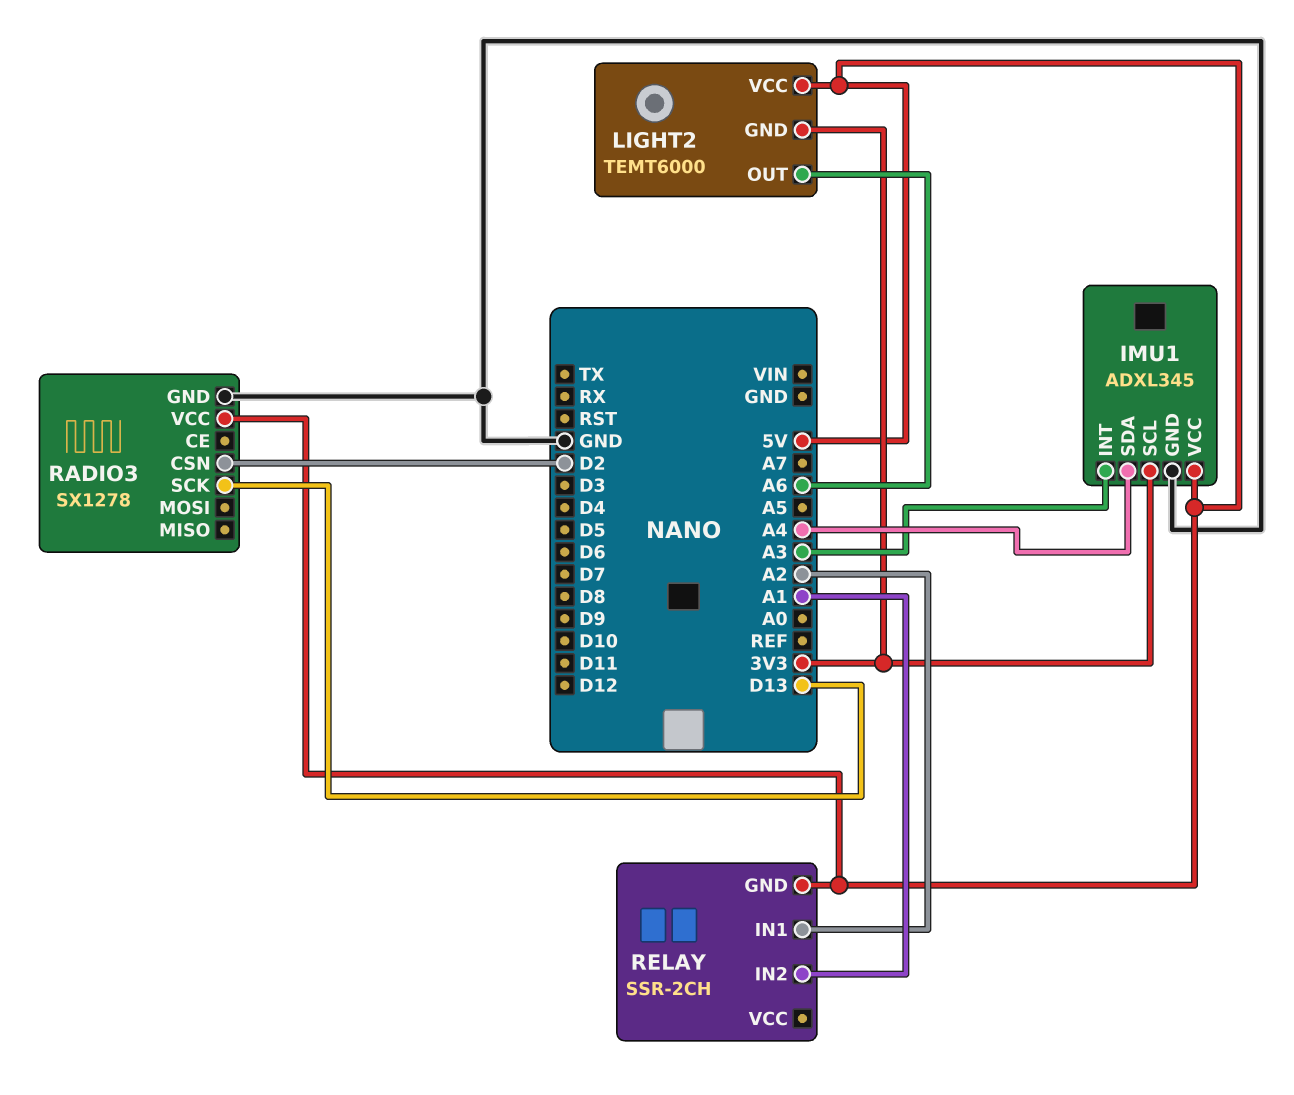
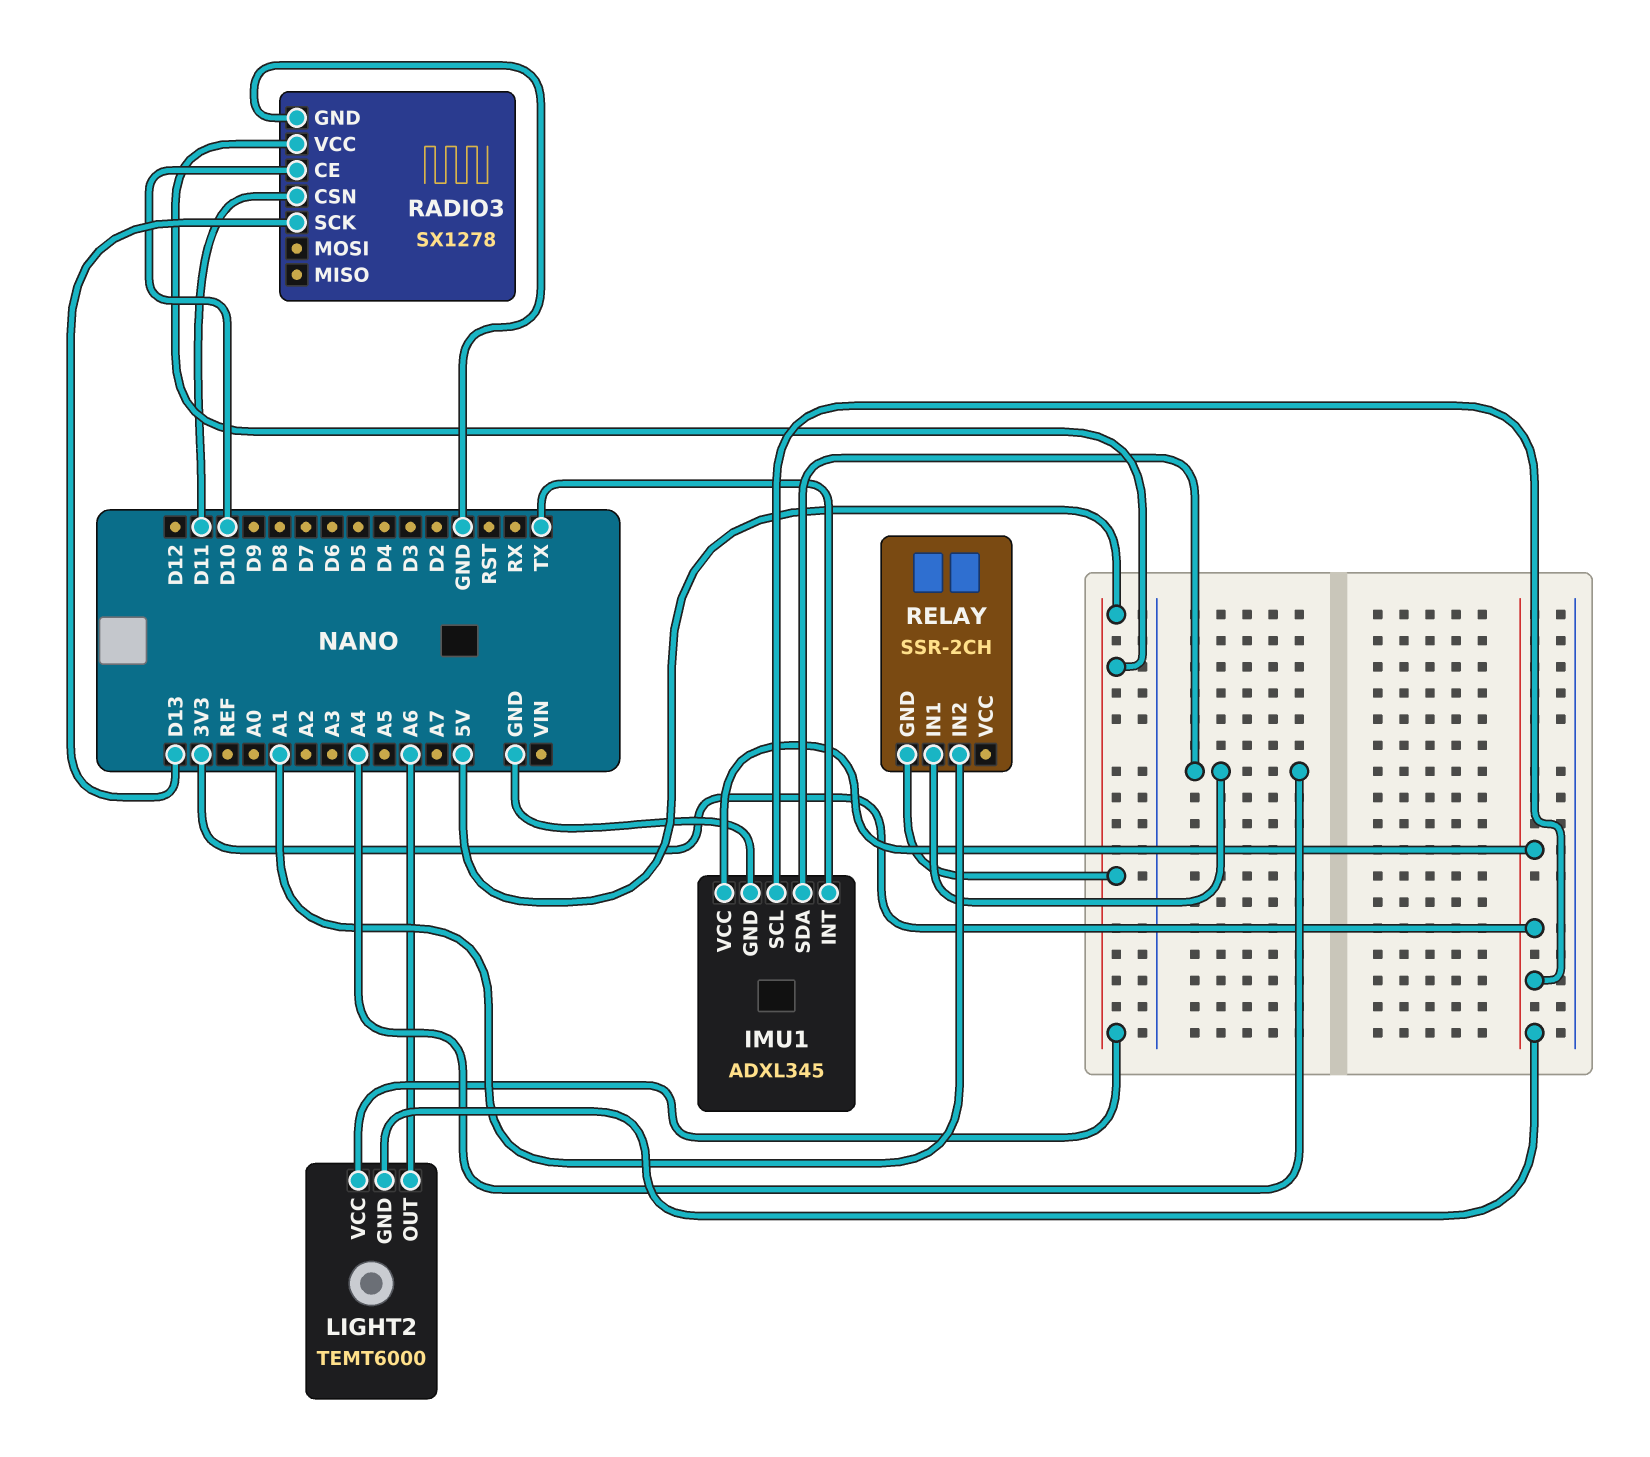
IMU1 pin INT: A3 -> TX
IMU1 pin VCC: 5V -> 3V3
RADIO3 pin CE: none -> D10
RADIO3 pin CSN: D2 -> D11
RELAY pin IN1: A2 -> A4

